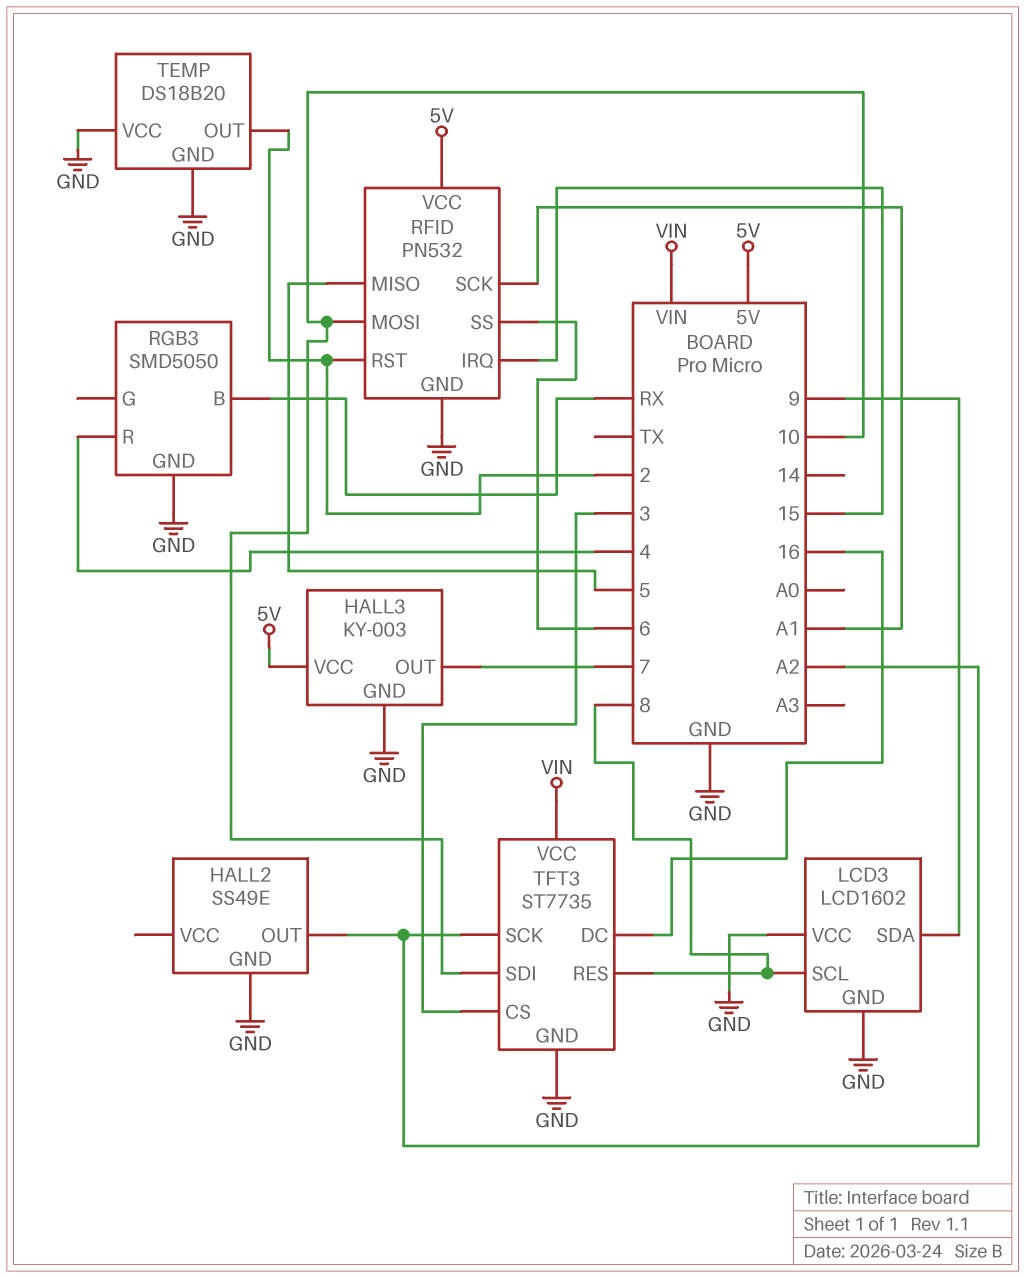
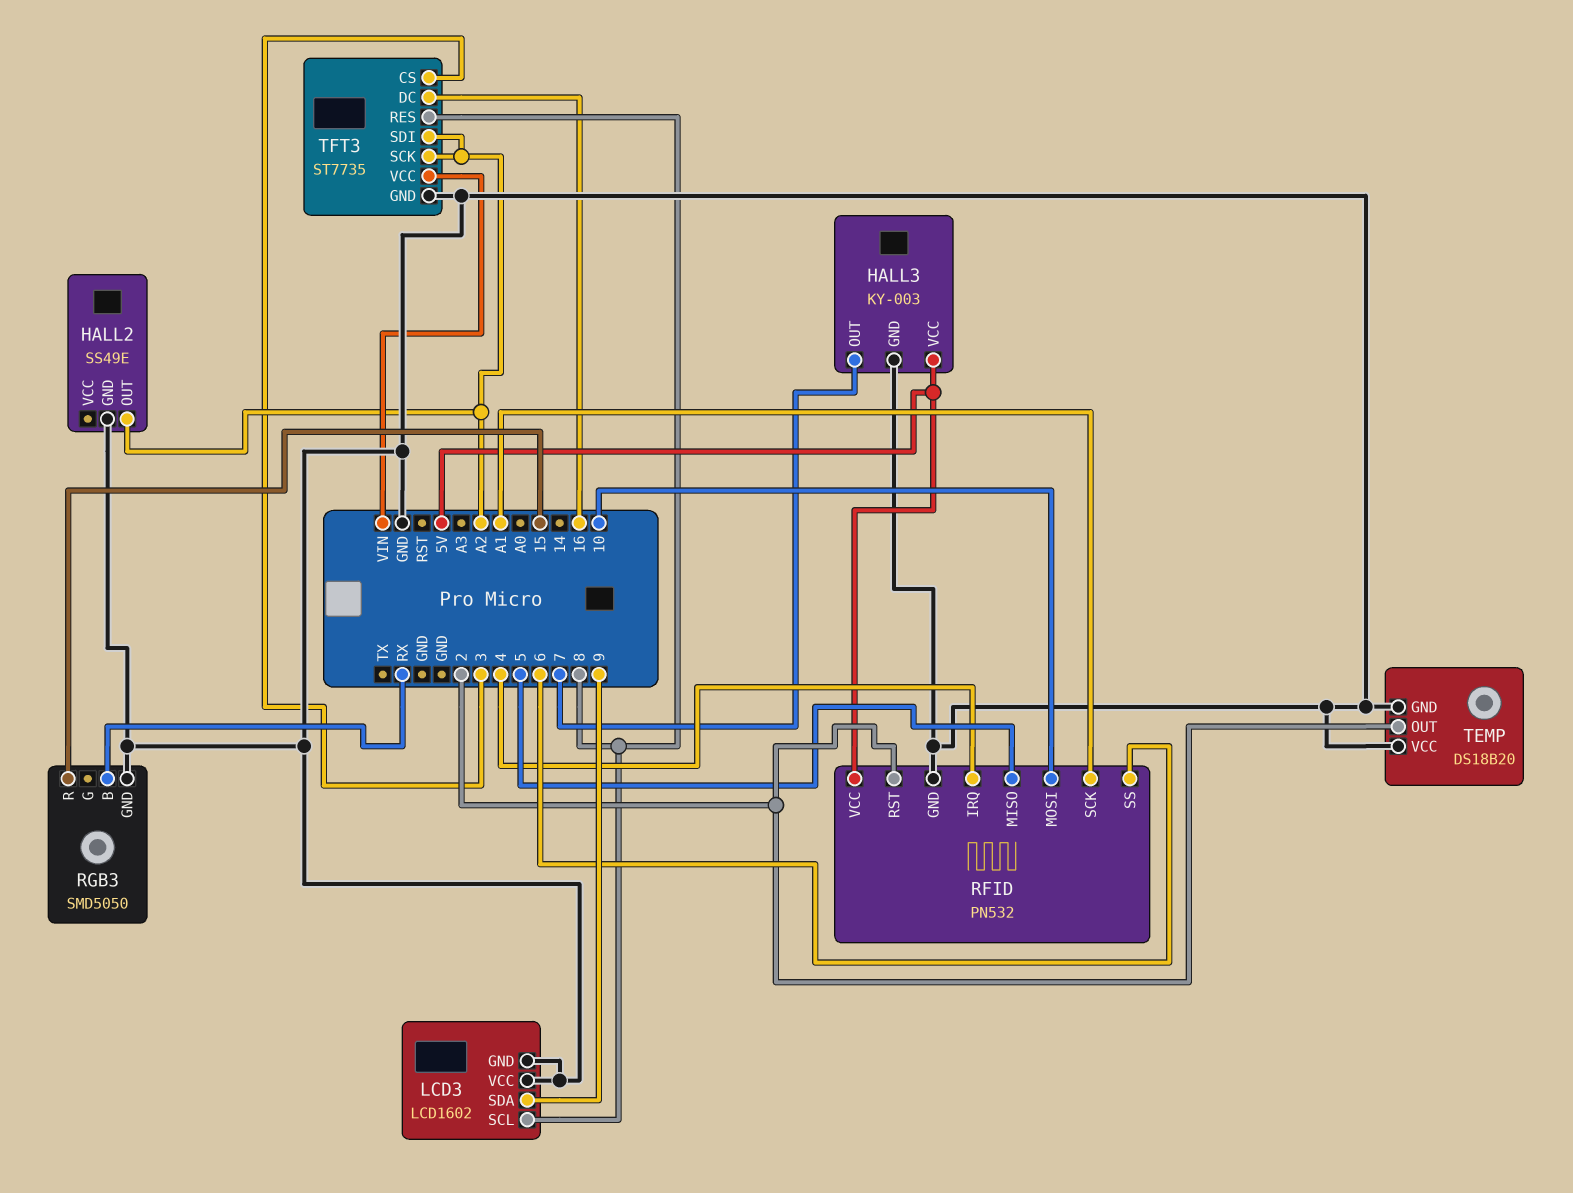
RFID pin IRQ: 15 -> 4
RGB3 pin R: 4 -> 15
TFT3 pin SDI: 10 -> A2

